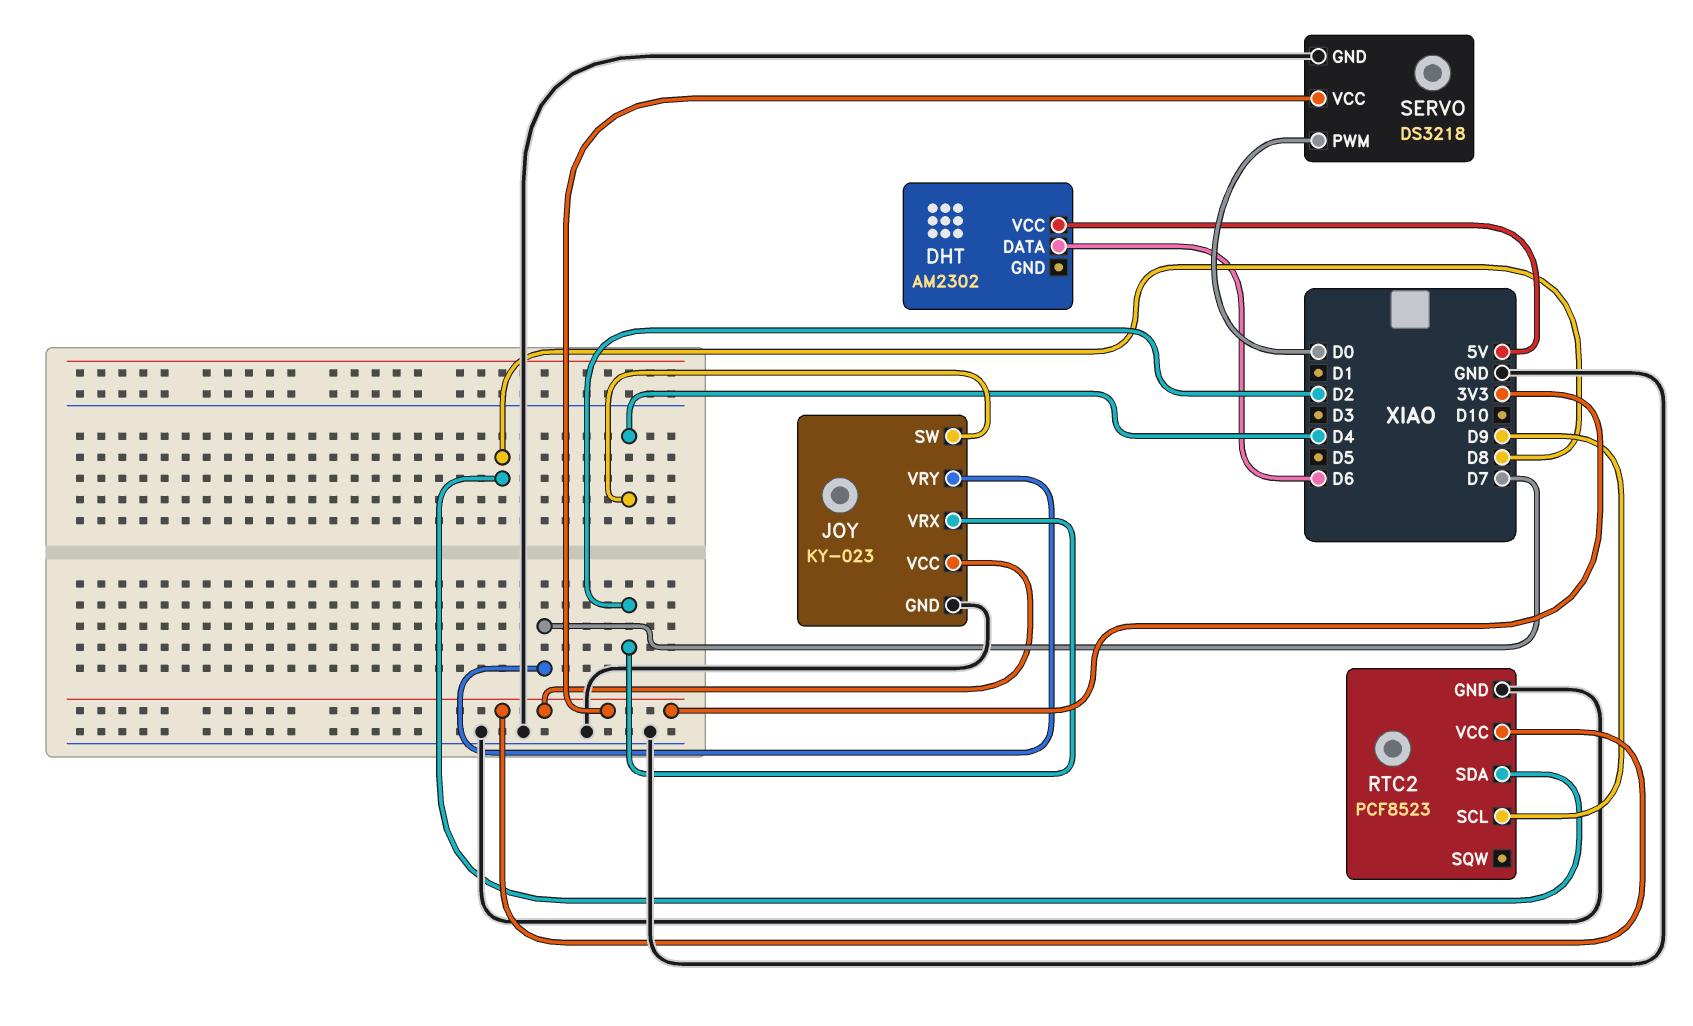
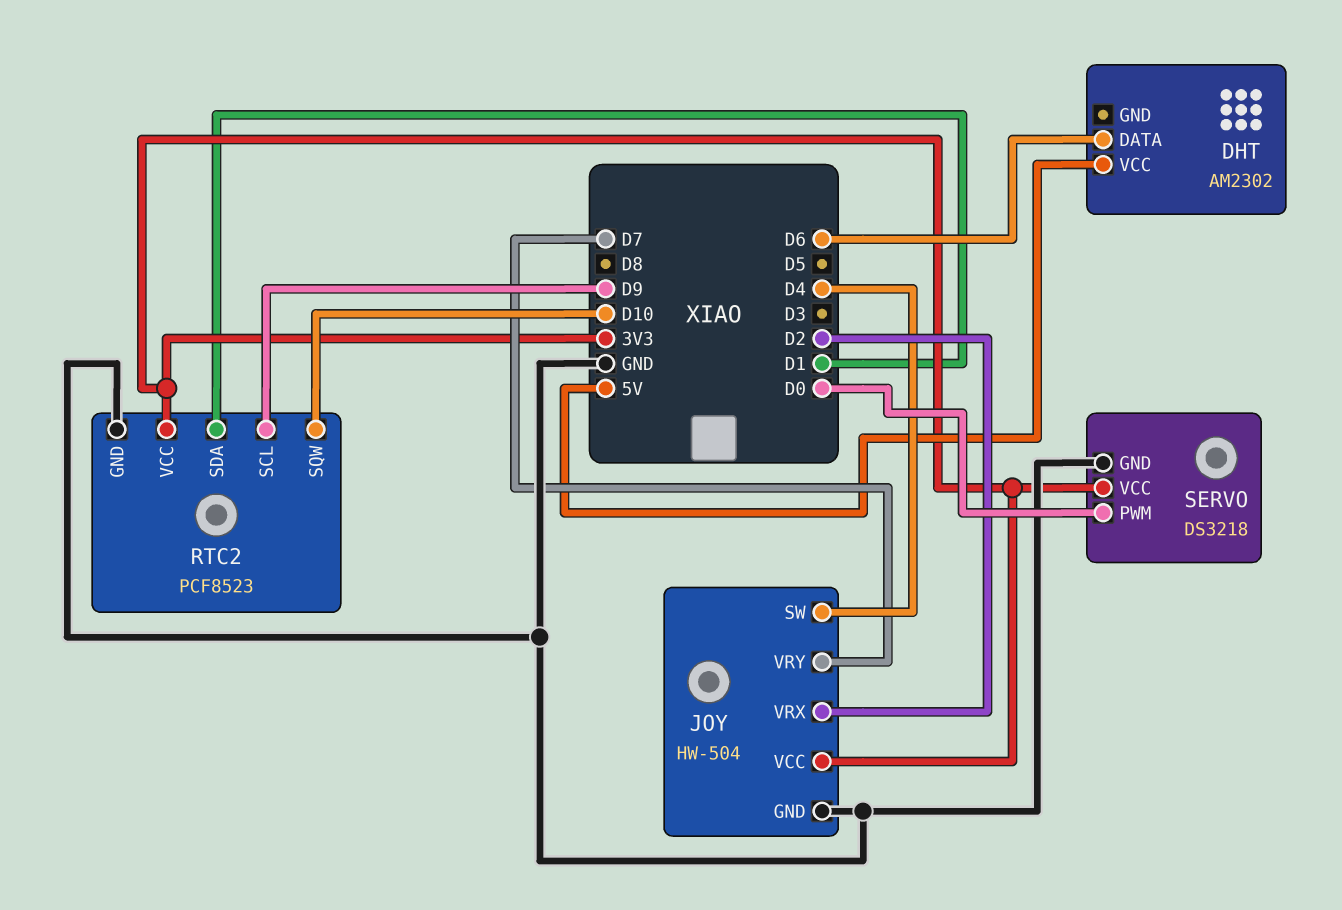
JOY: KY-023 -> HW-504
RTC2 pin SDA: D8 -> D1
RTC2 pin SQW: none -> D10

